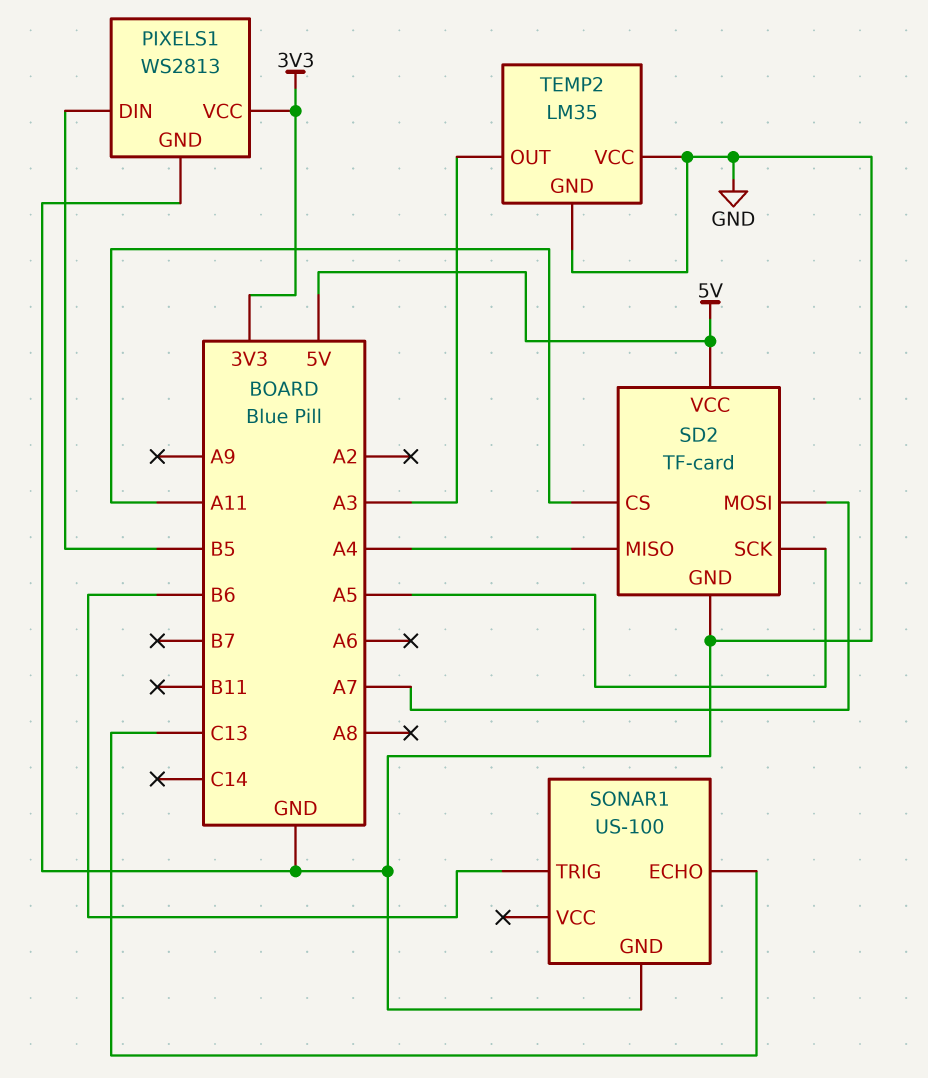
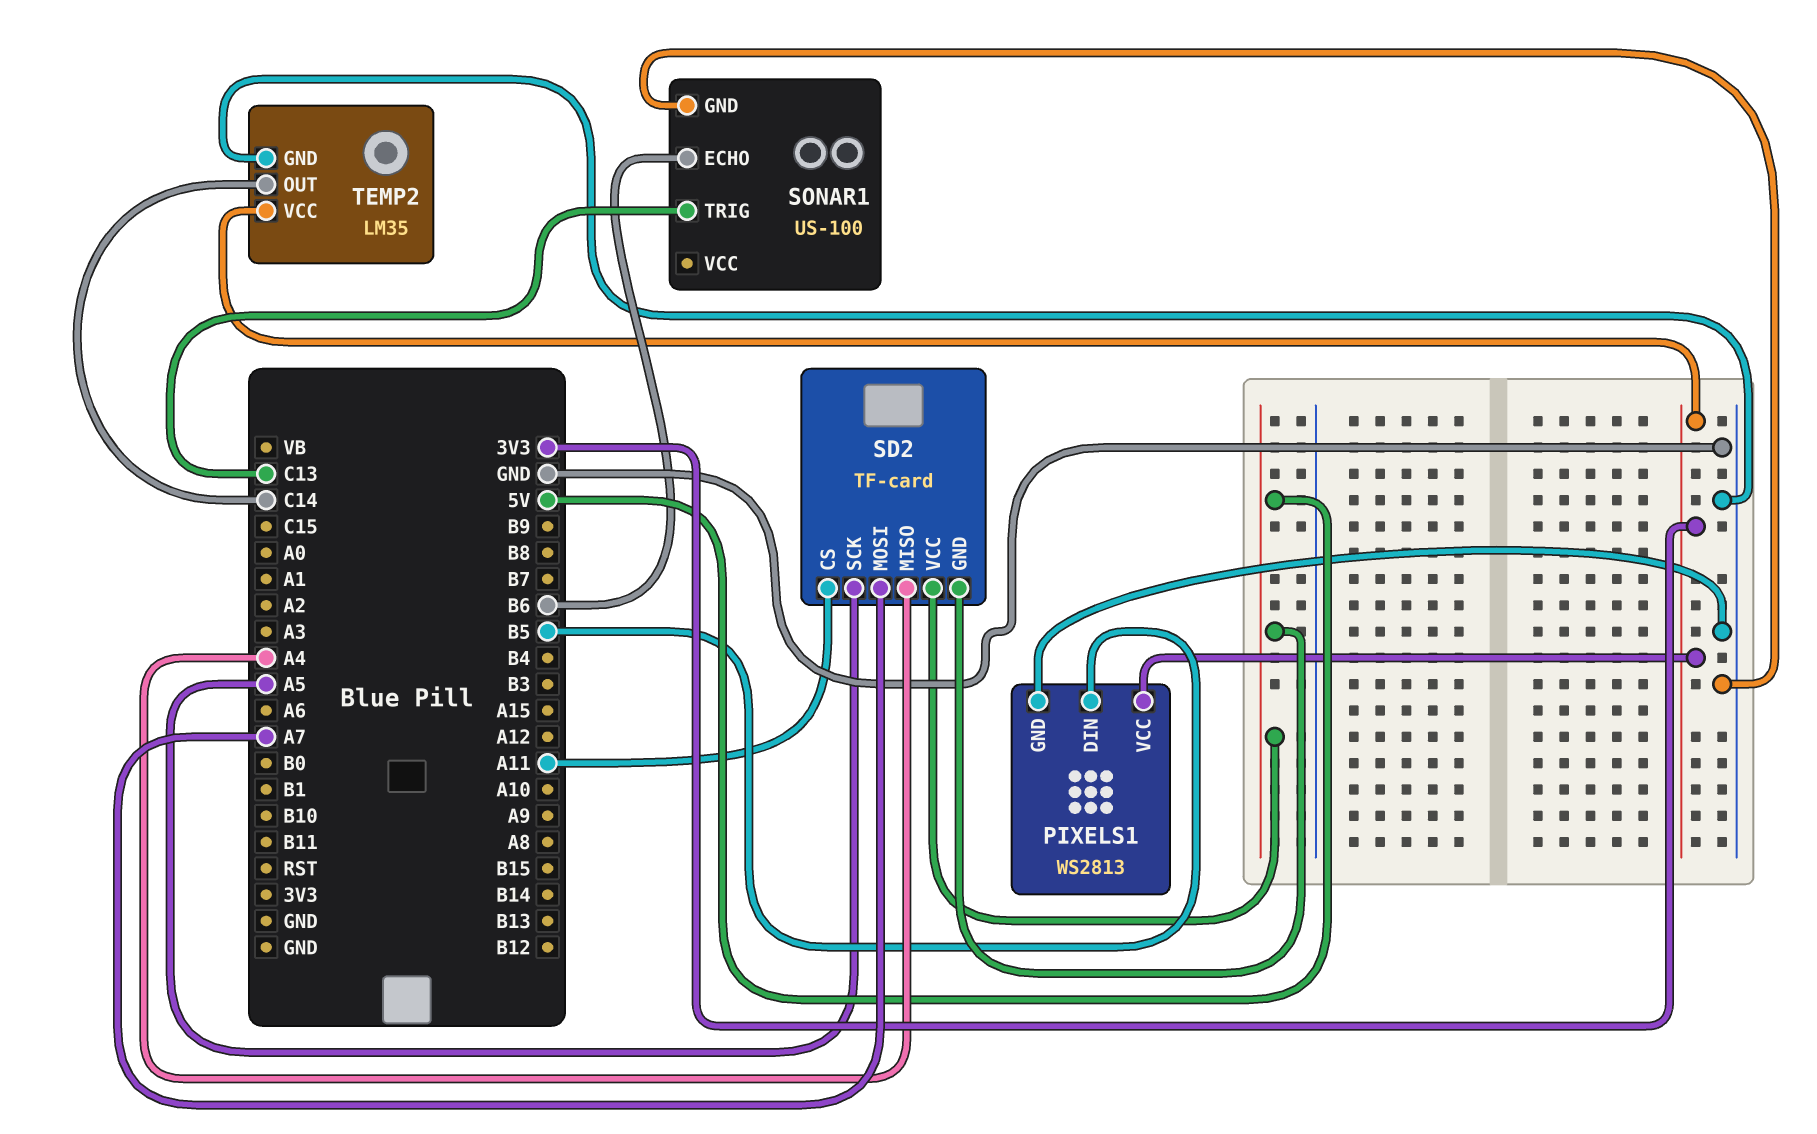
SD2 pin GND: GND -> 5V
SONAR1 pin ECHO: C13 -> B6
SONAR1 pin TRIG: B6 -> C13
TEMP2 pin OUT: A3 -> C14
TEMP2 pin VCC: GND -> 3V3

